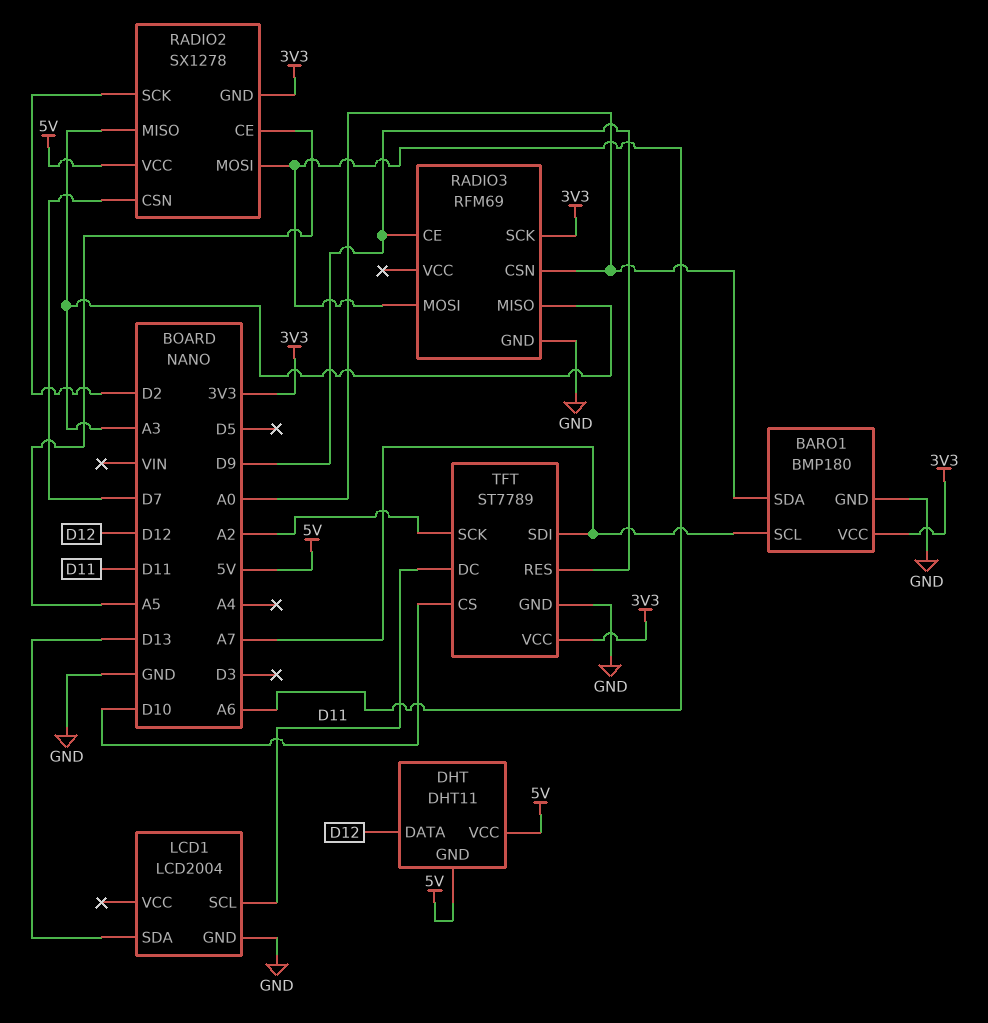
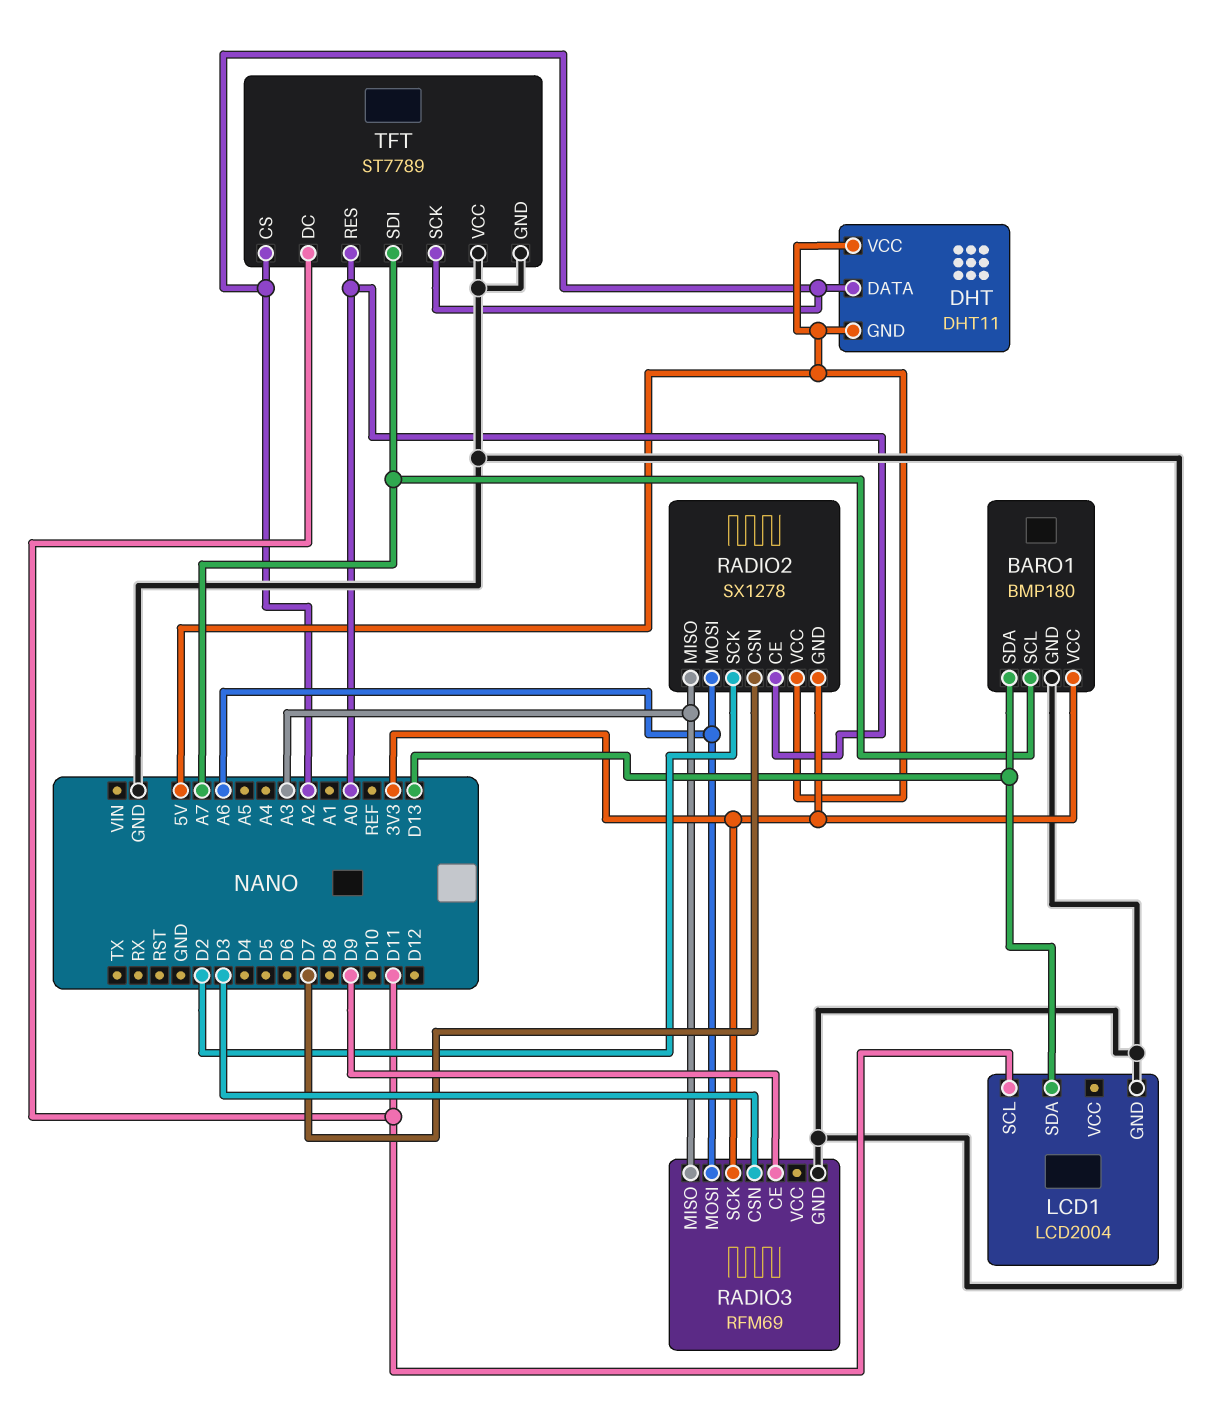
BARO1 pin SDA: A0 -> D13
DHT pin DATA: D12 -> A2
RADIO2 pin CE: A5 -> A0
RADIO3 pin CSN: A0 -> D3
TFT pin CS: D10 -> A2
TFT pin RES: D9 -> A0
TFT pin VCC: 3V3 -> GND

